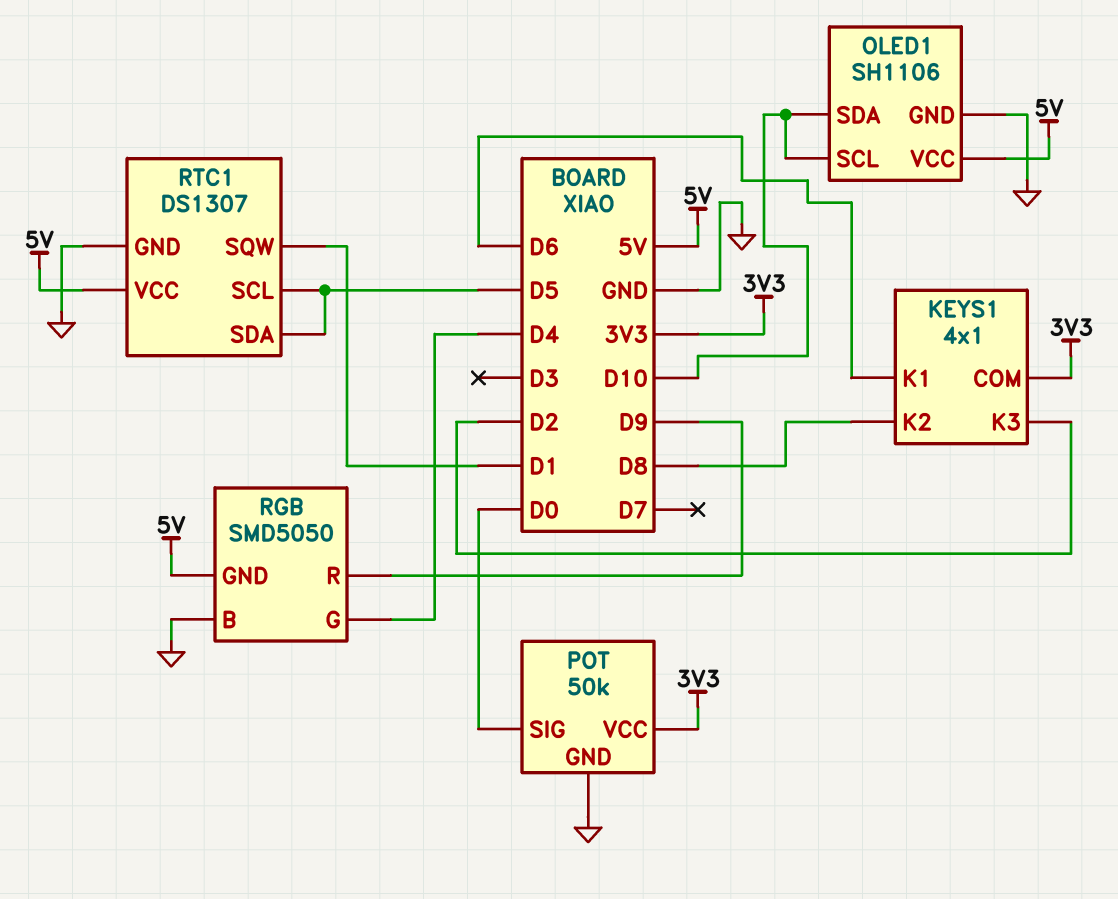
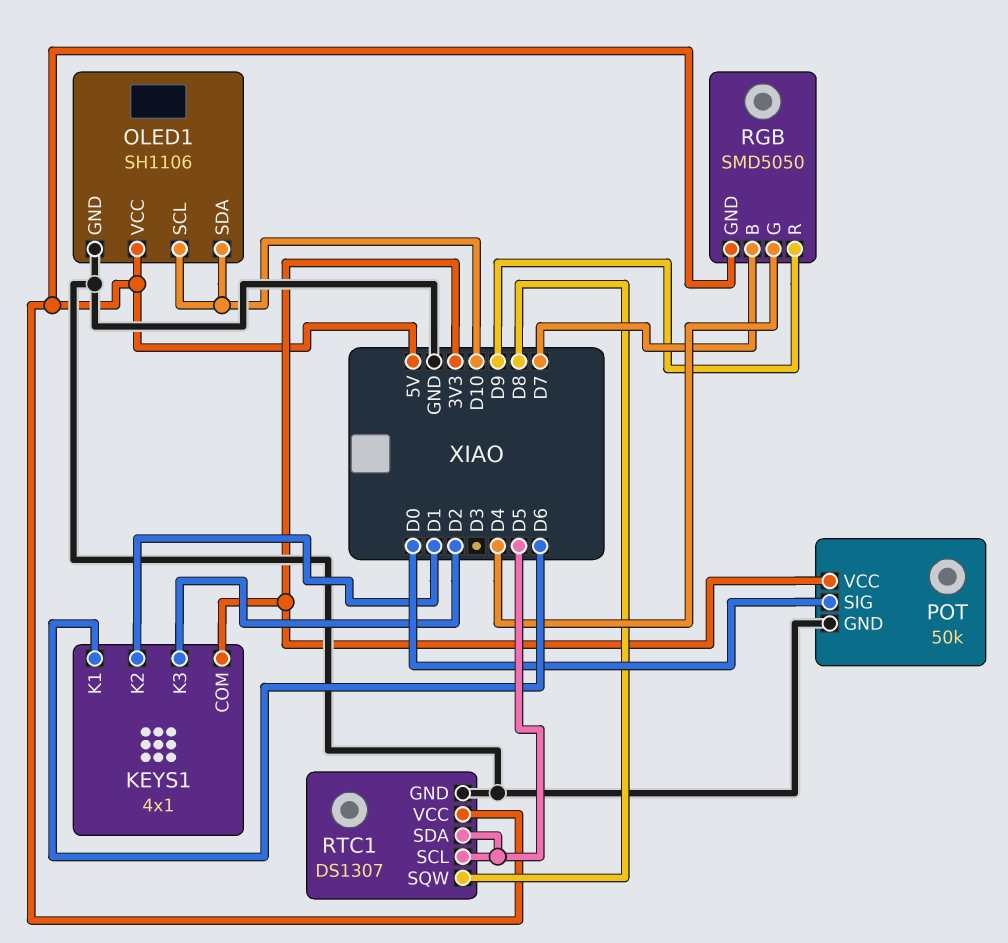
KEYS1 pin K2: D8 -> D1
RGB pin B: GND -> D7
RTC1 pin SQW: D1 -> D8

